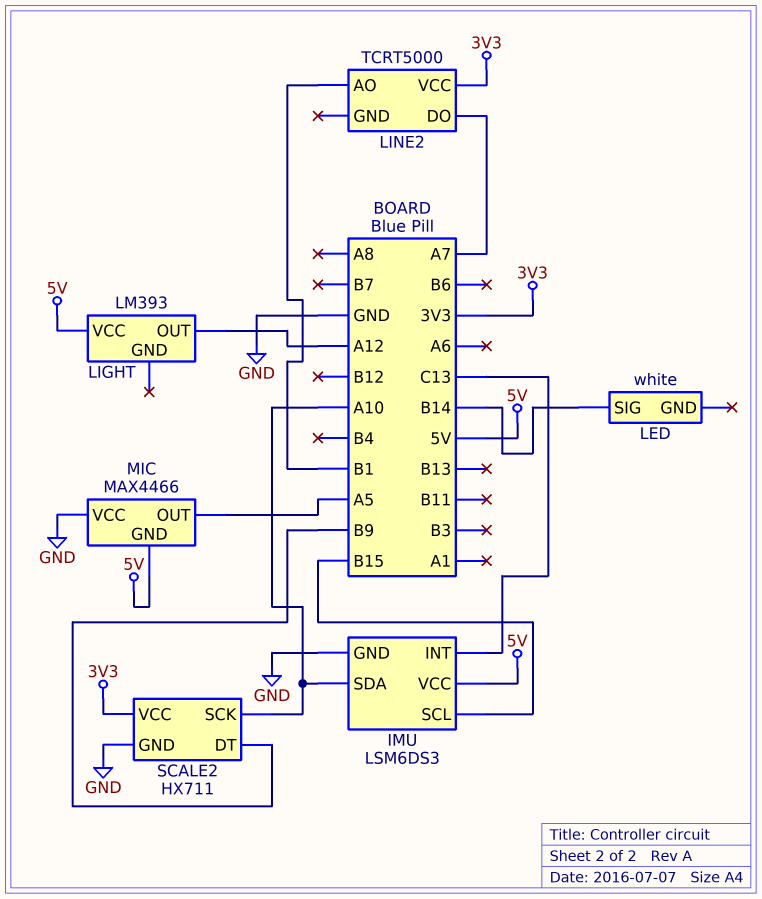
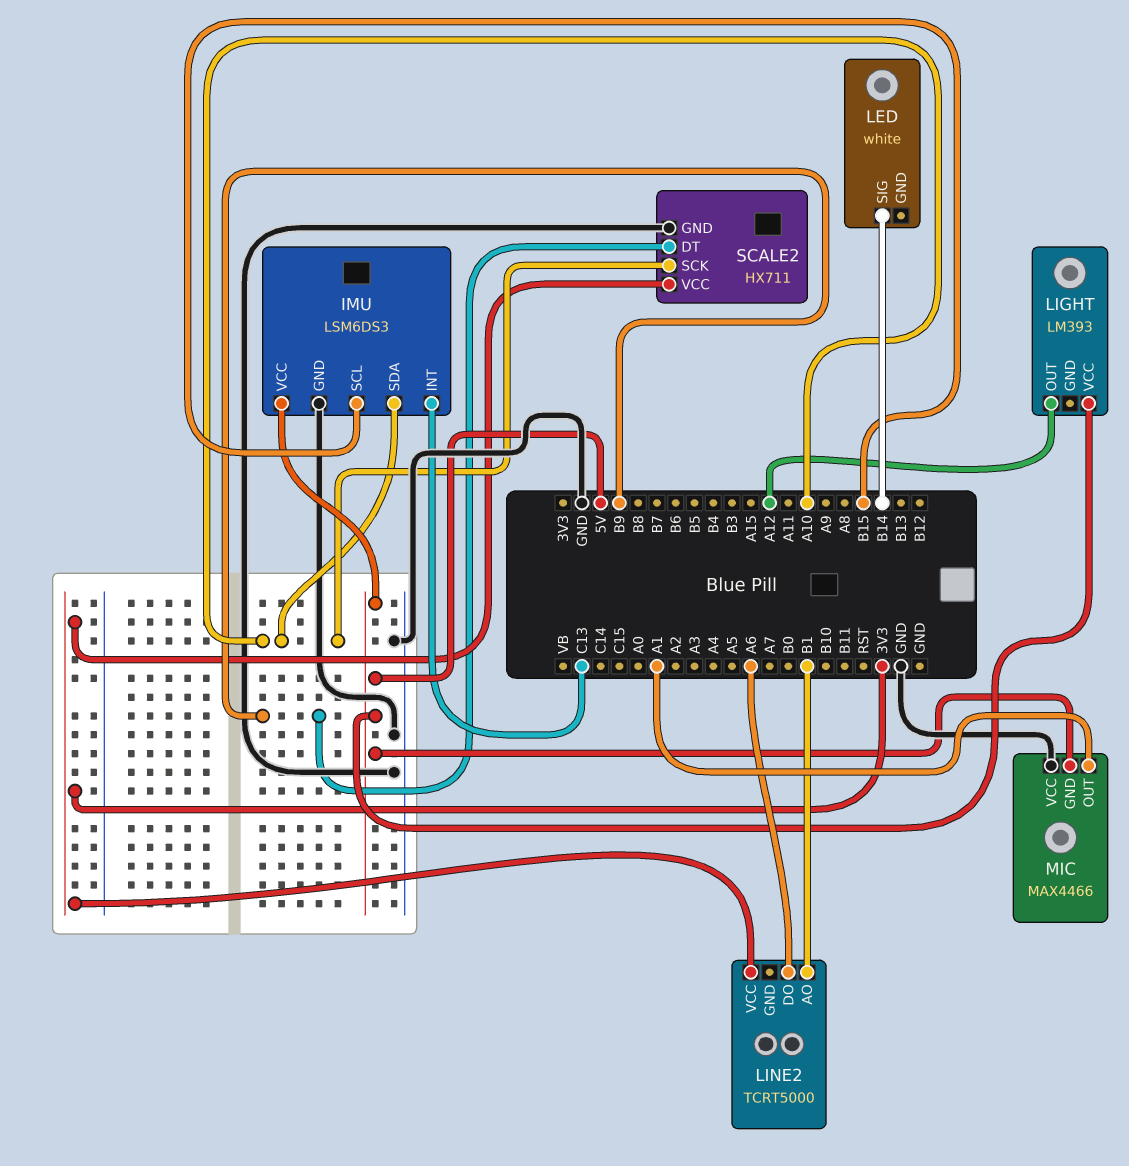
LINE2 pin DO: A7 -> A6
MIC pin OUT: A5 -> A1

